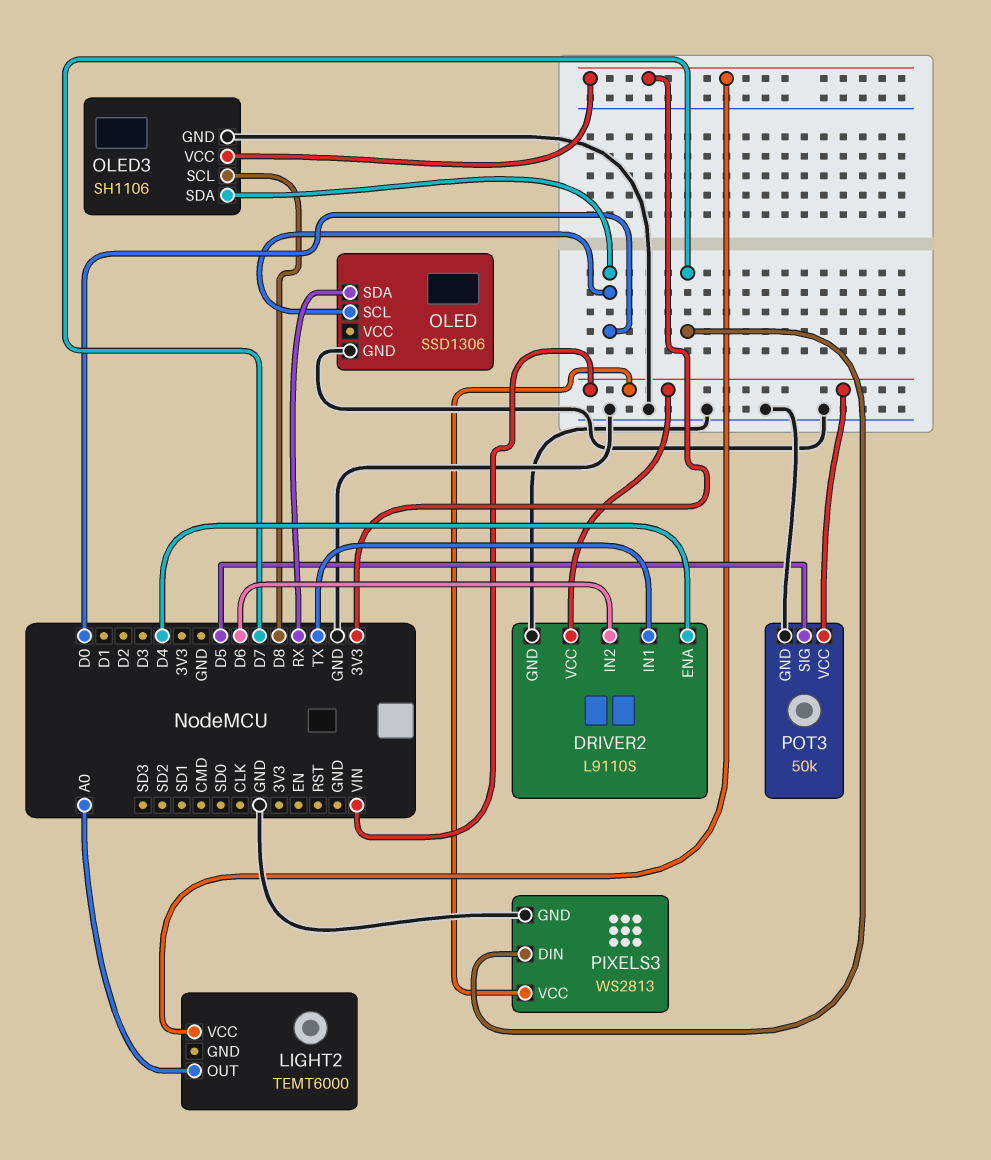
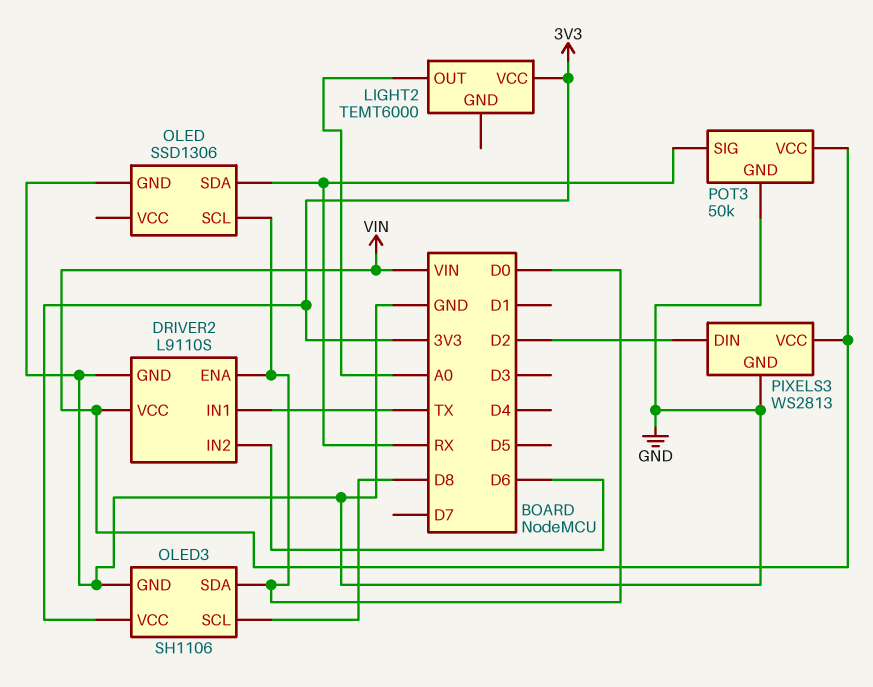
DRIVER2 pin ENA: D4 -> D0
PIXELS3 pin DIN: D7 -> D2
POT3 pin SIG: D5 -> RX

